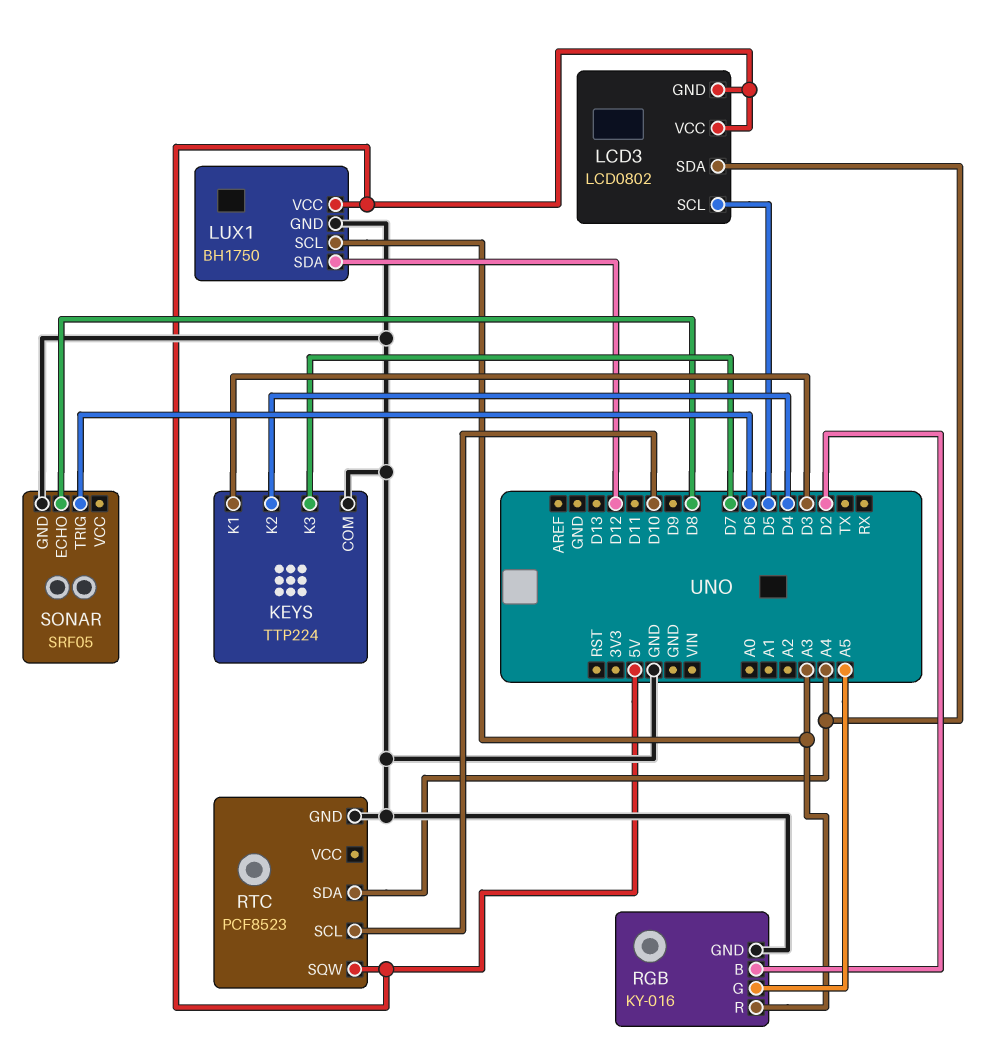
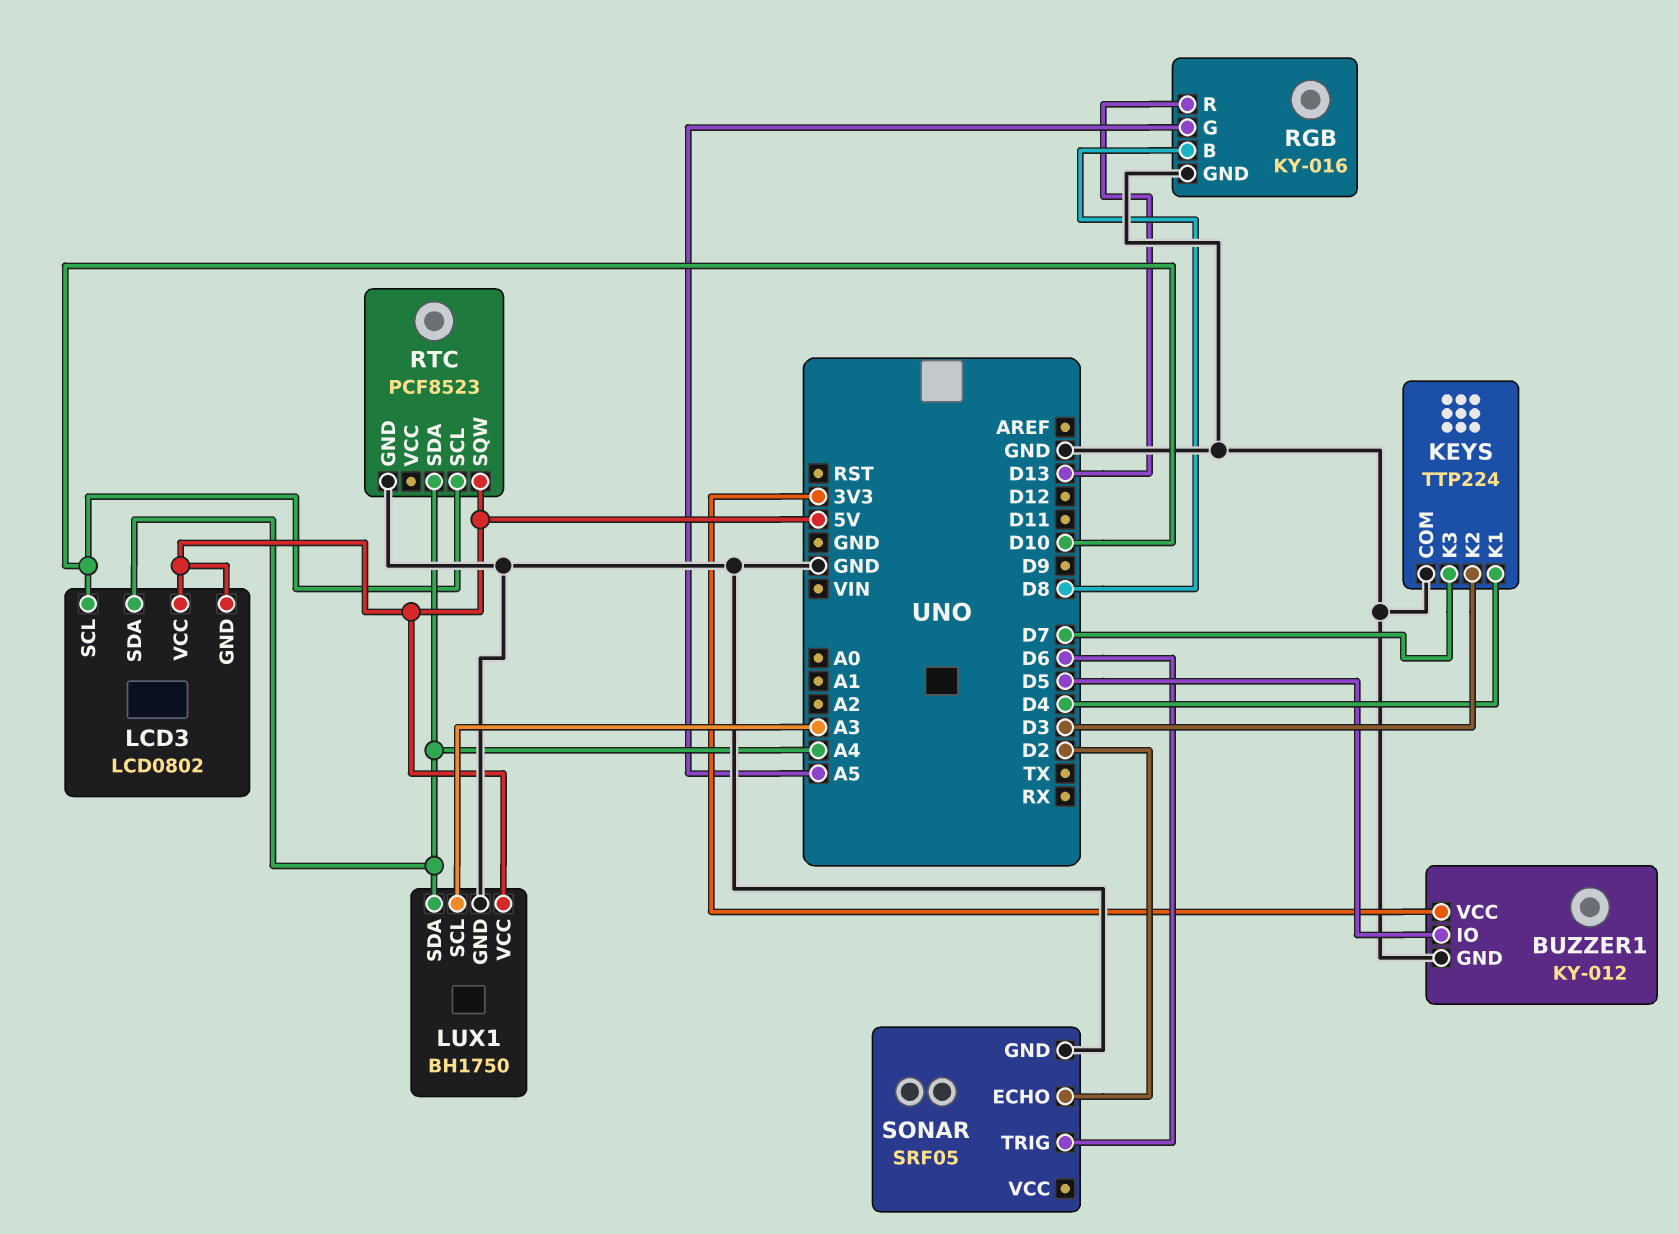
BUZZER1: none -> KY-012
BUZZER1 pin GND: none -> GND
BUZZER1 pin IO: none -> D5
BUZZER1 pin VCC: none -> 3V3
KEYS pin K1: D3 -> D4
KEYS pin K2: D4 -> D3
LCD3 pin SCL: D5 -> D10
LUX1 pin SDA: D12 -> A4
RGB pin B: D2 -> D8
RGB pin R: A3 -> D13
SONAR pin ECHO: D8 -> D2

